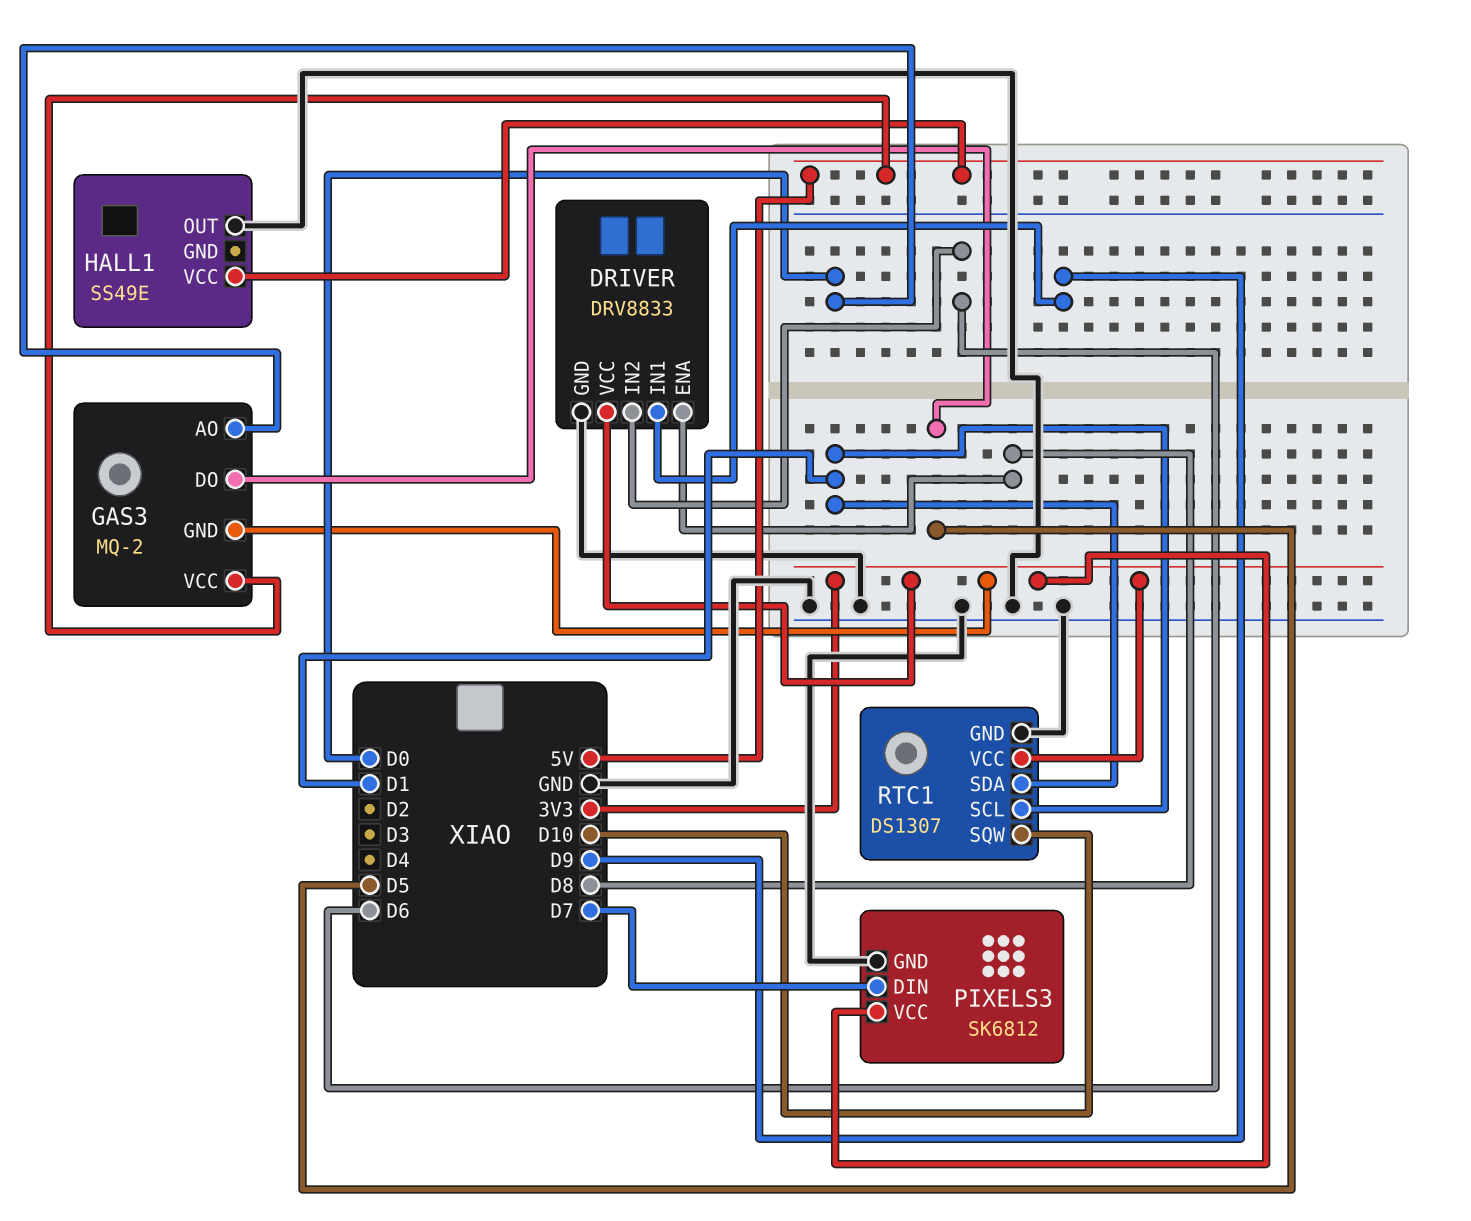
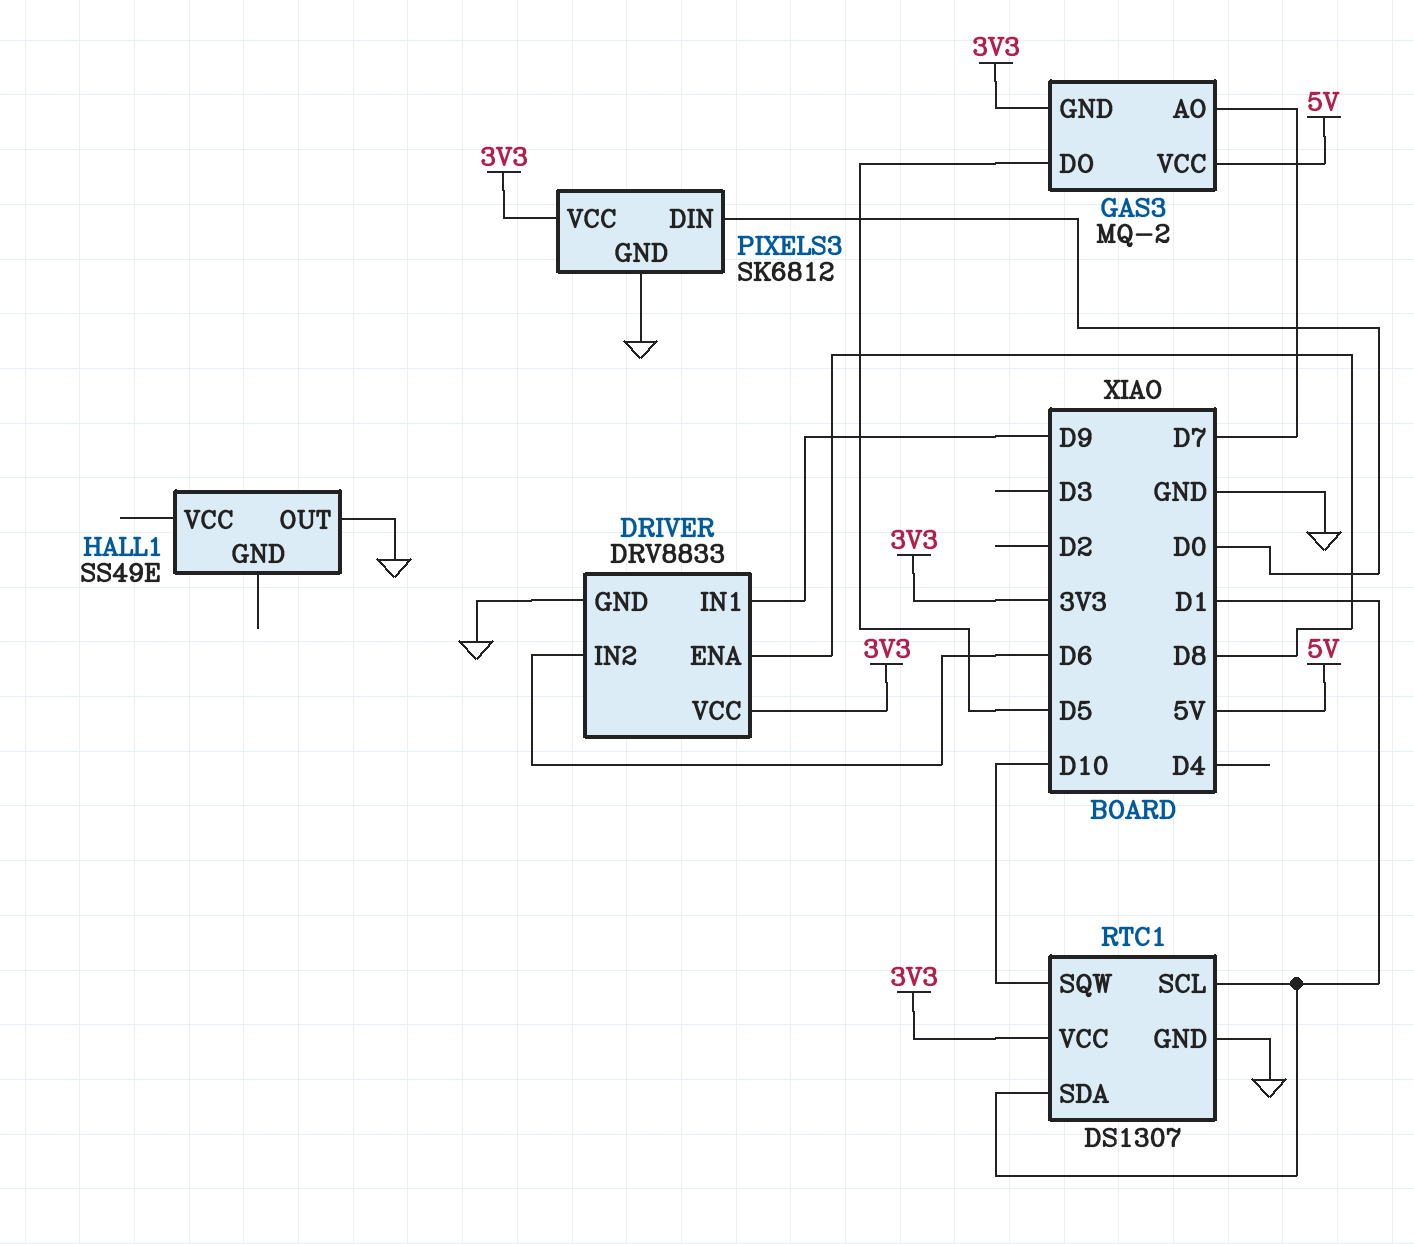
GAS3 pin AO: D0 -> D7
HALL1 pin VCC: 5V -> none
PIXELS3 pin DIN: D7 -> D0

